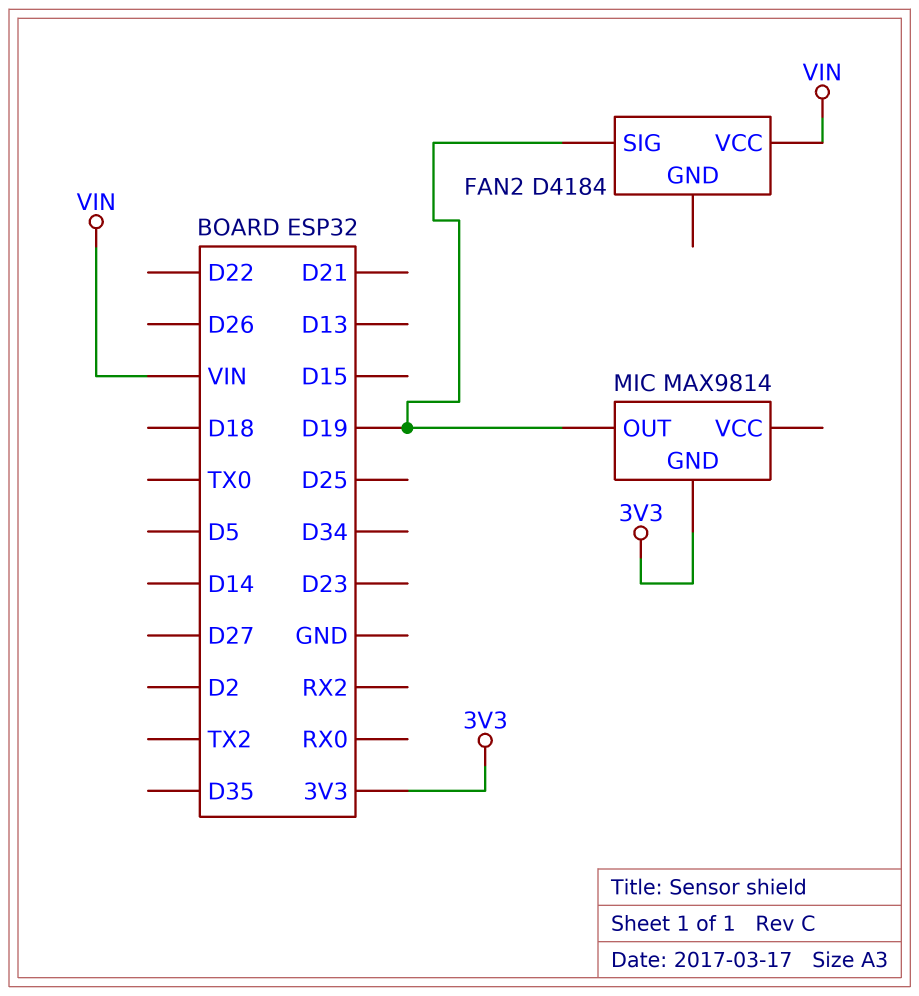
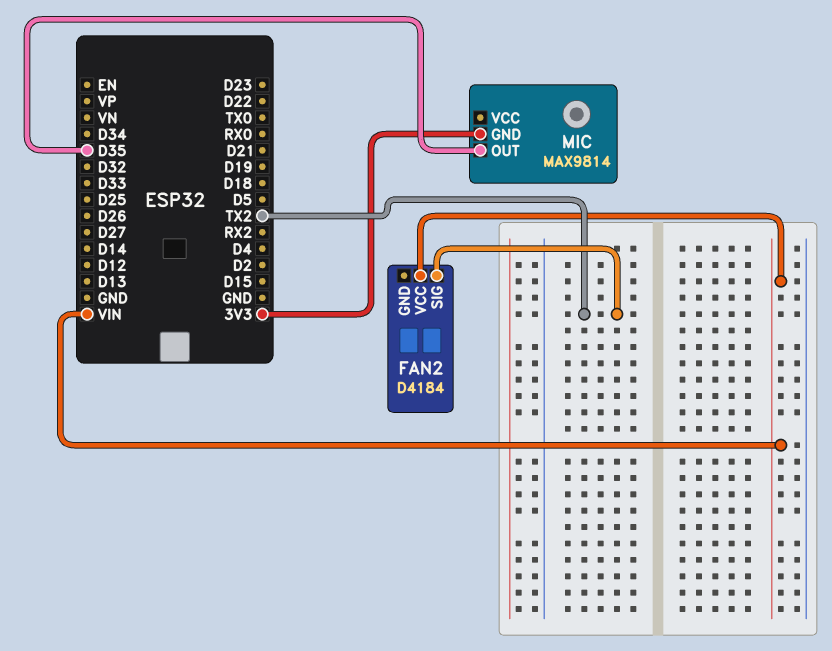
FAN2 pin SIG: D19 -> TX2
MIC pin OUT: D19 -> D35

